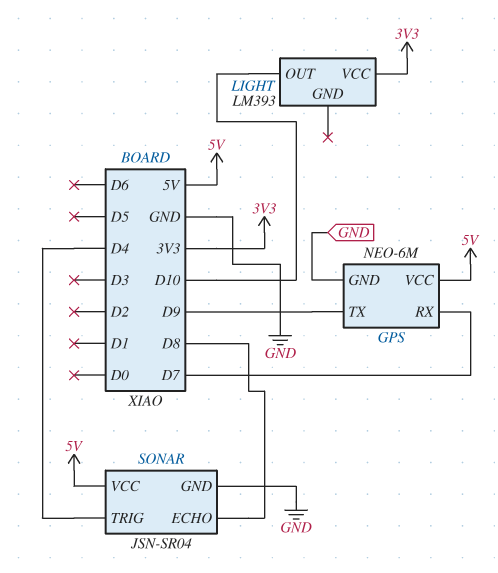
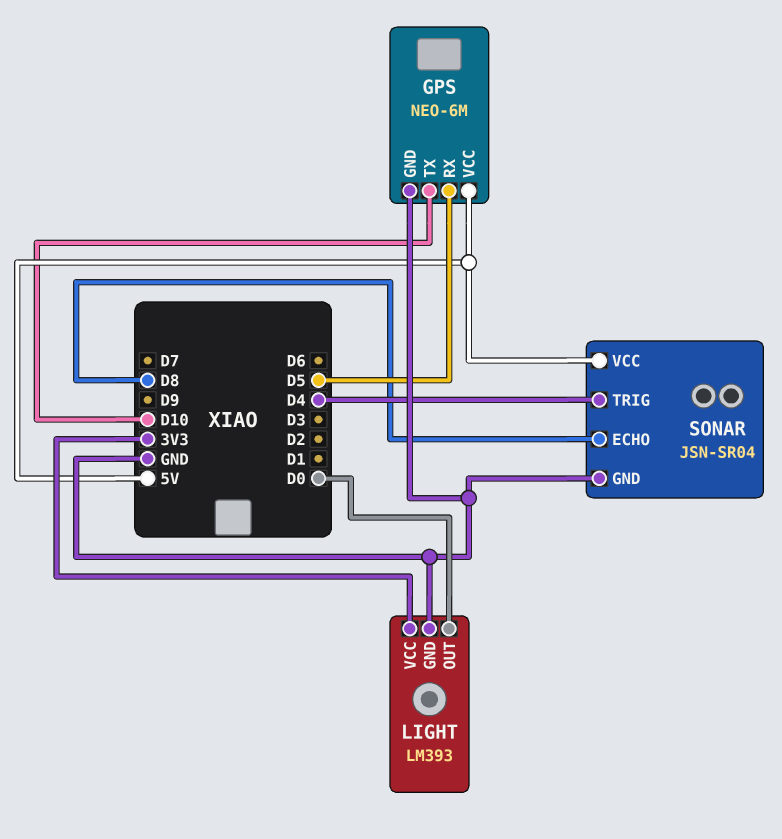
GPS pin RX: D7 -> D5
GPS pin TX: D9 -> D10
LIGHT pin GND: none -> GND
LIGHT pin OUT: D10 -> D0

